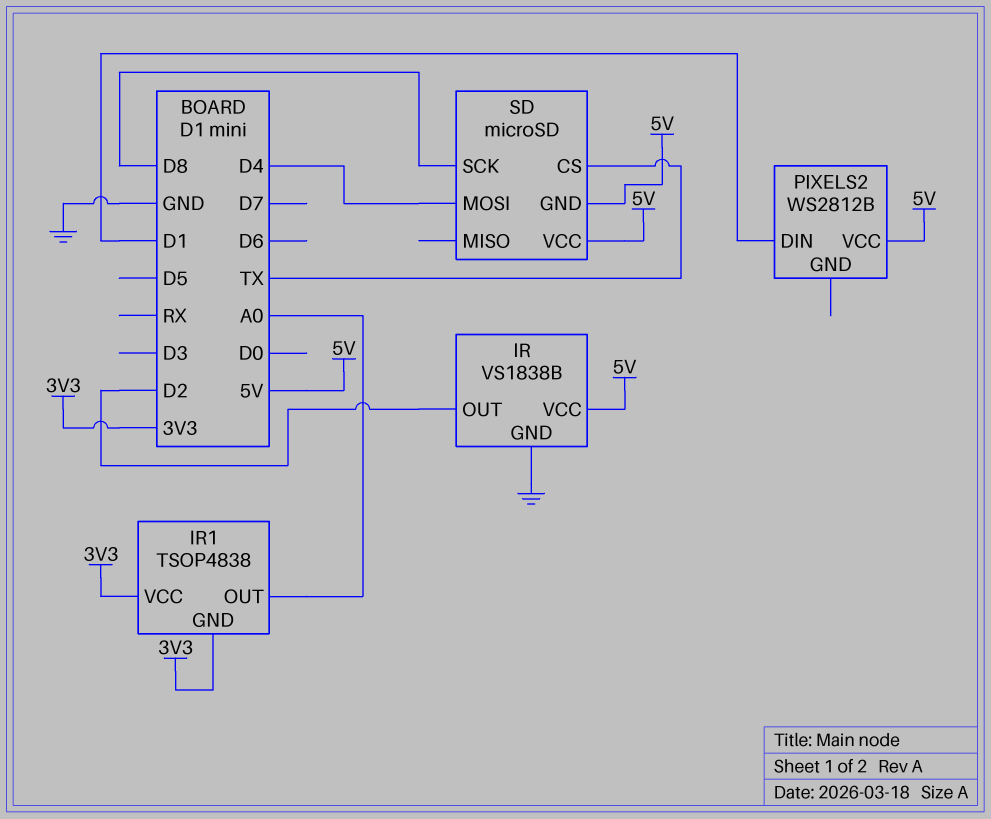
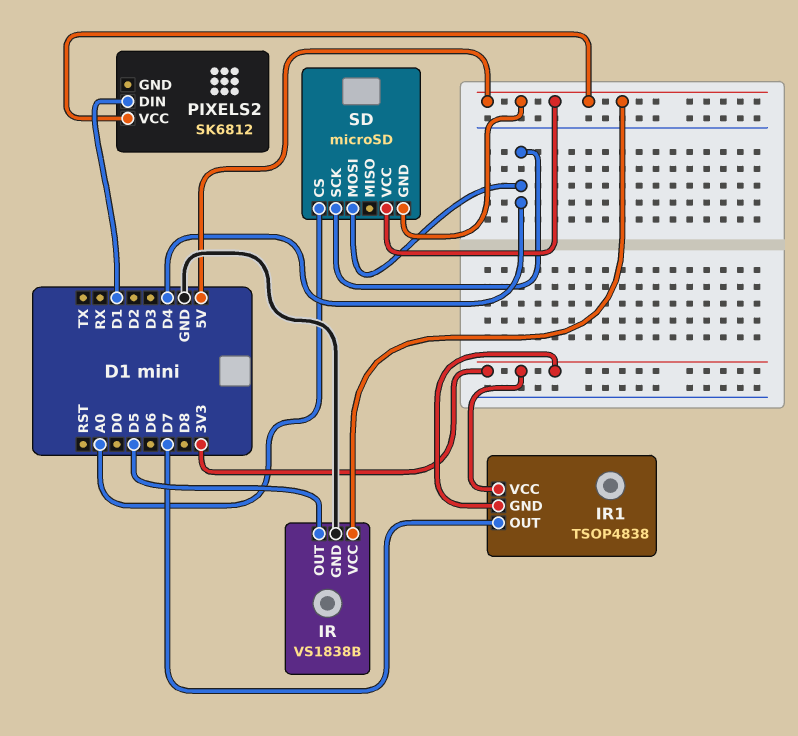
IR pin OUT: D2 -> D5
IR1 pin OUT: A0 -> D7
PIXELS2: WS2812B -> SK6812
SD pin CS: TX -> A0
SD pin SCK: D8 -> D4

